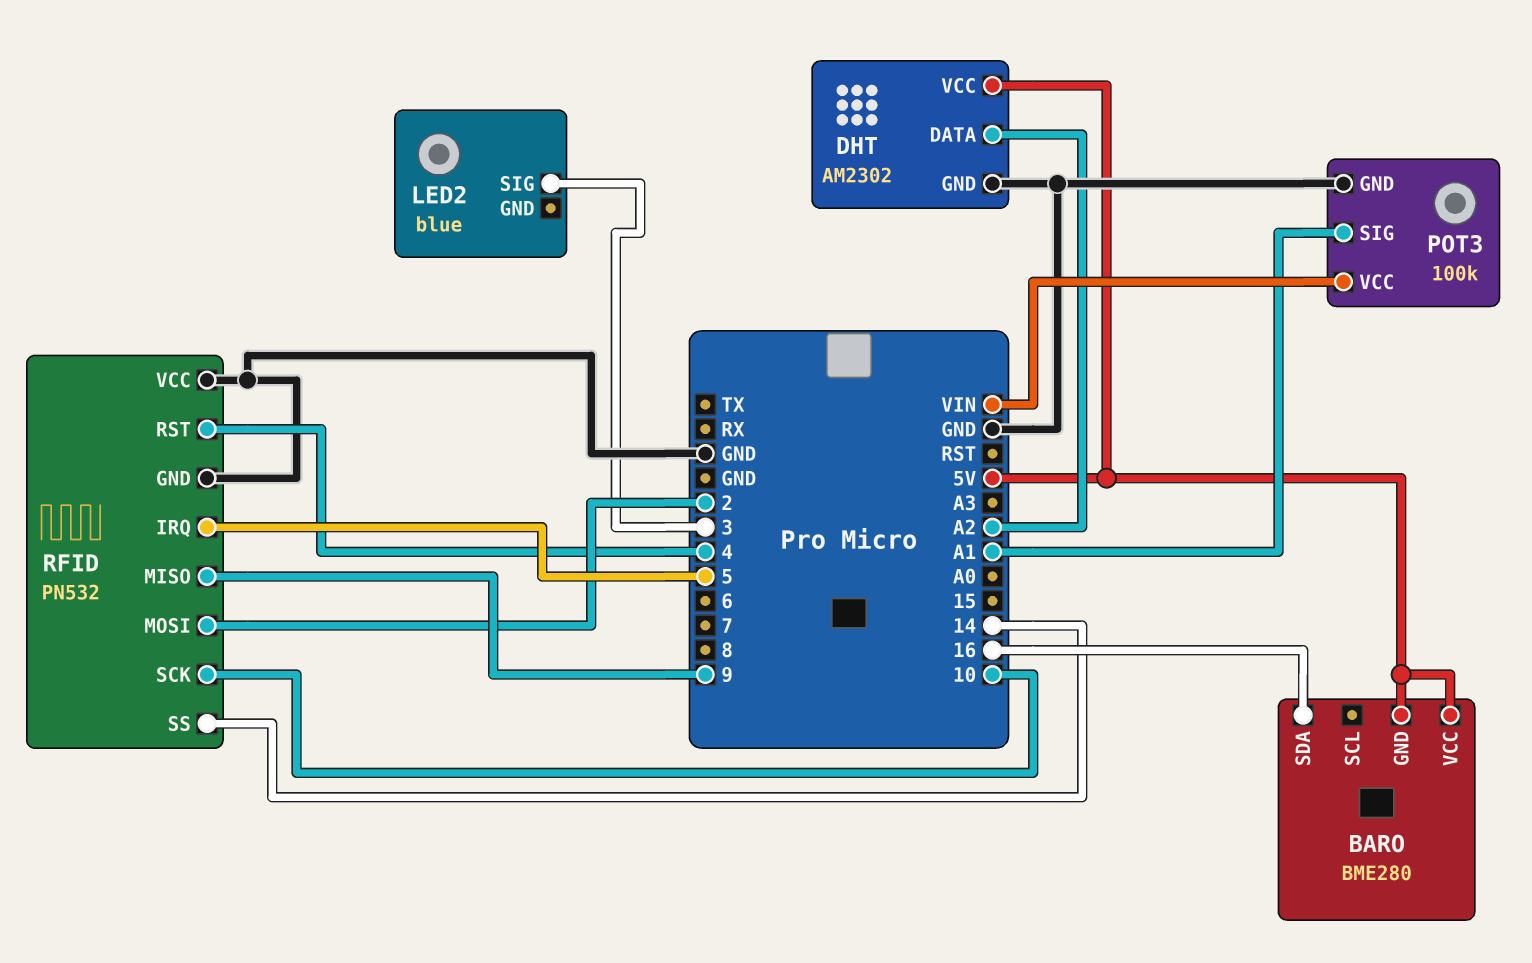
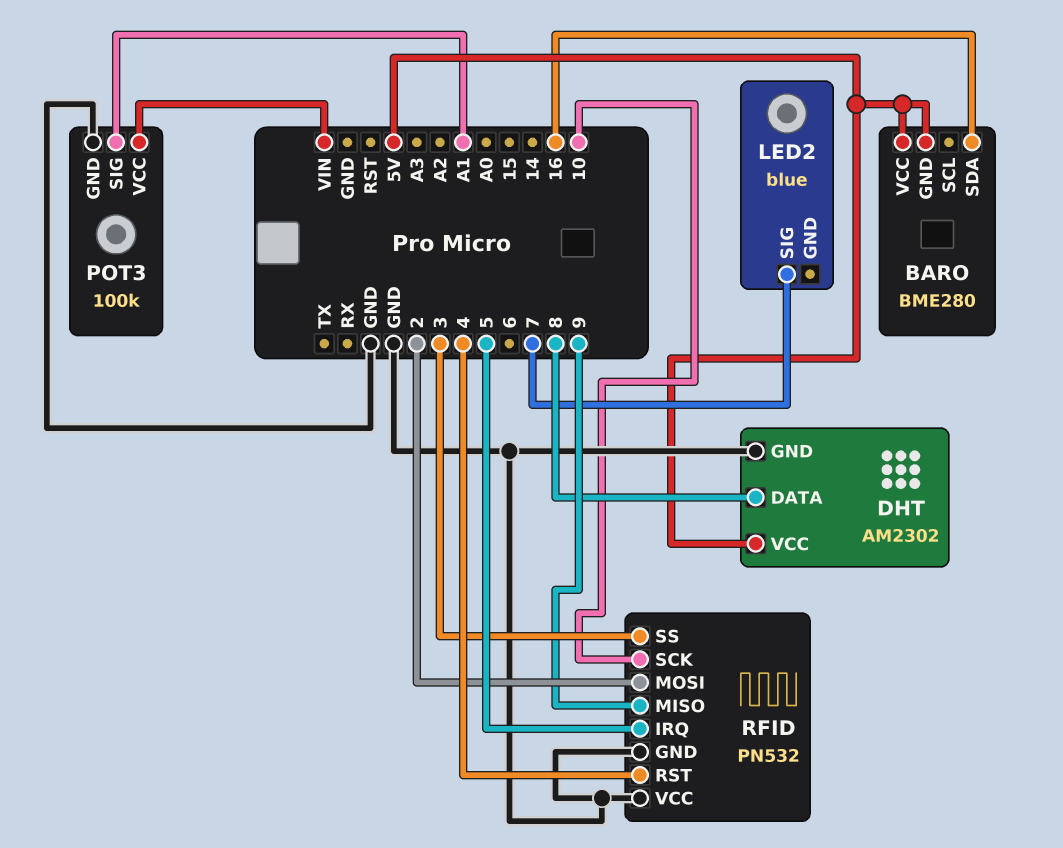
DHT pin DATA: A2 -> 8
LED2 pin SIG: 3 -> 7
RFID pin SS: 14 -> 3

